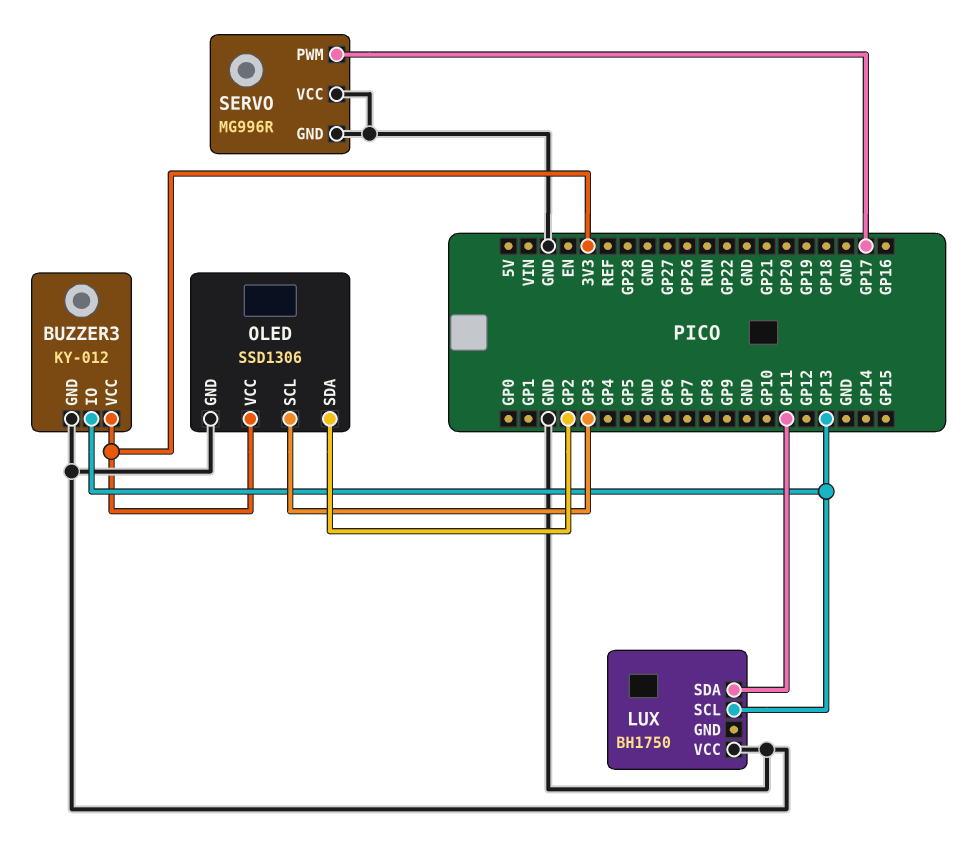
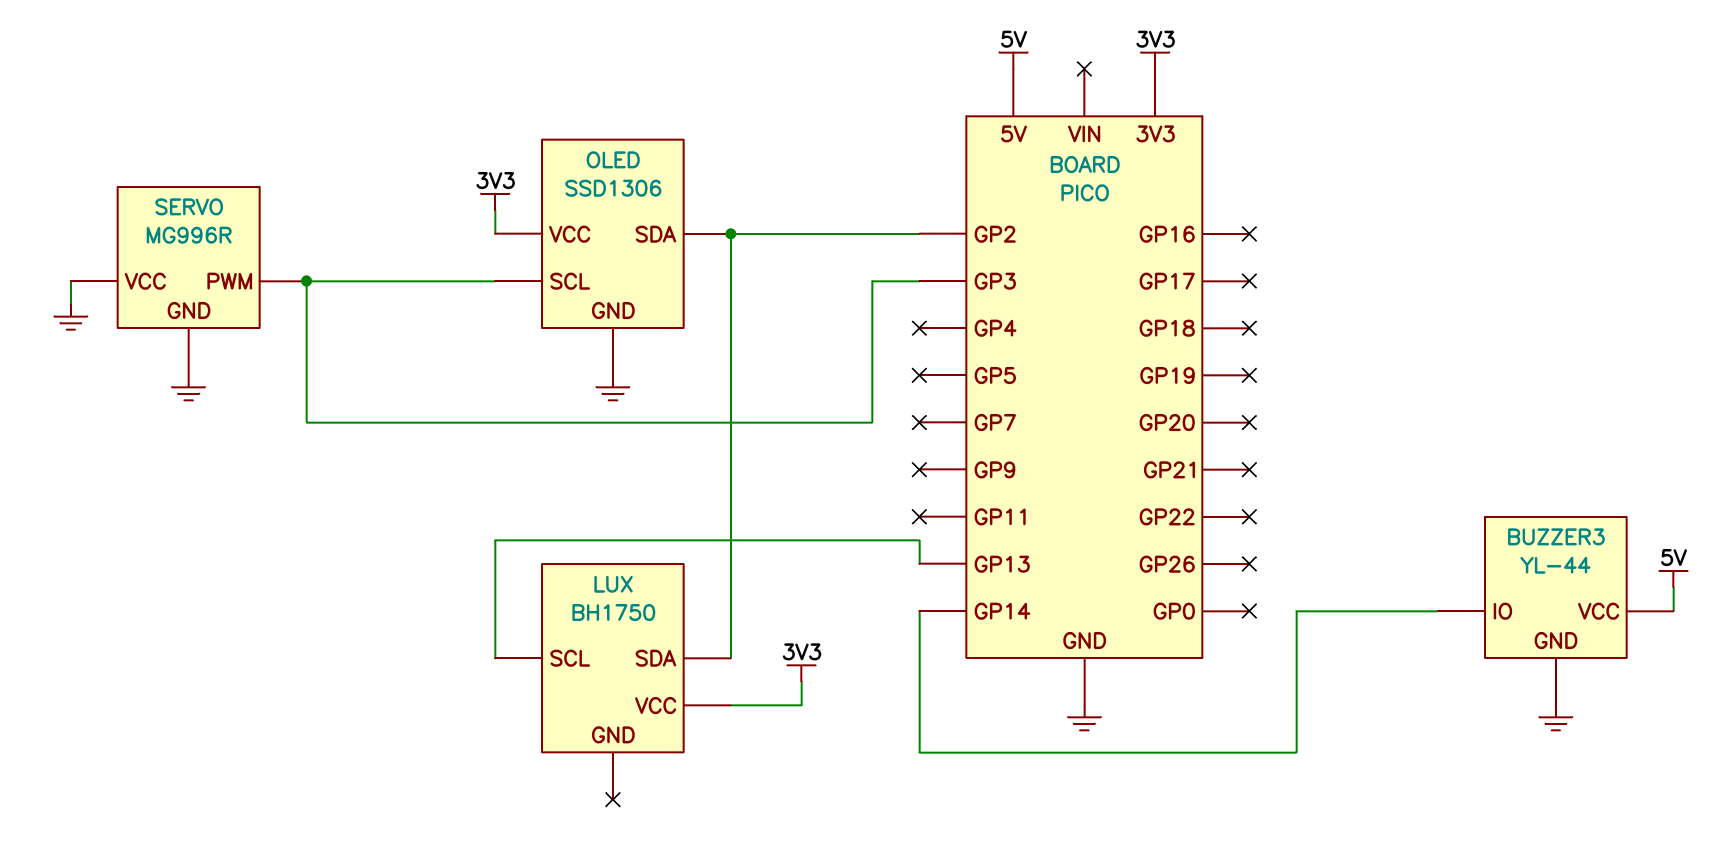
BUZZER3: KY-012 -> YL-44
BUZZER3 pin IO: GP13 -> GP14
BUZZER3 pin VCC: 3V3 -> 5V
LUX pin SDA: GP11 -> GP2
LUX pin VCC: GND -> 3V3
SERVO pin PWM: GP17 -> GP3

